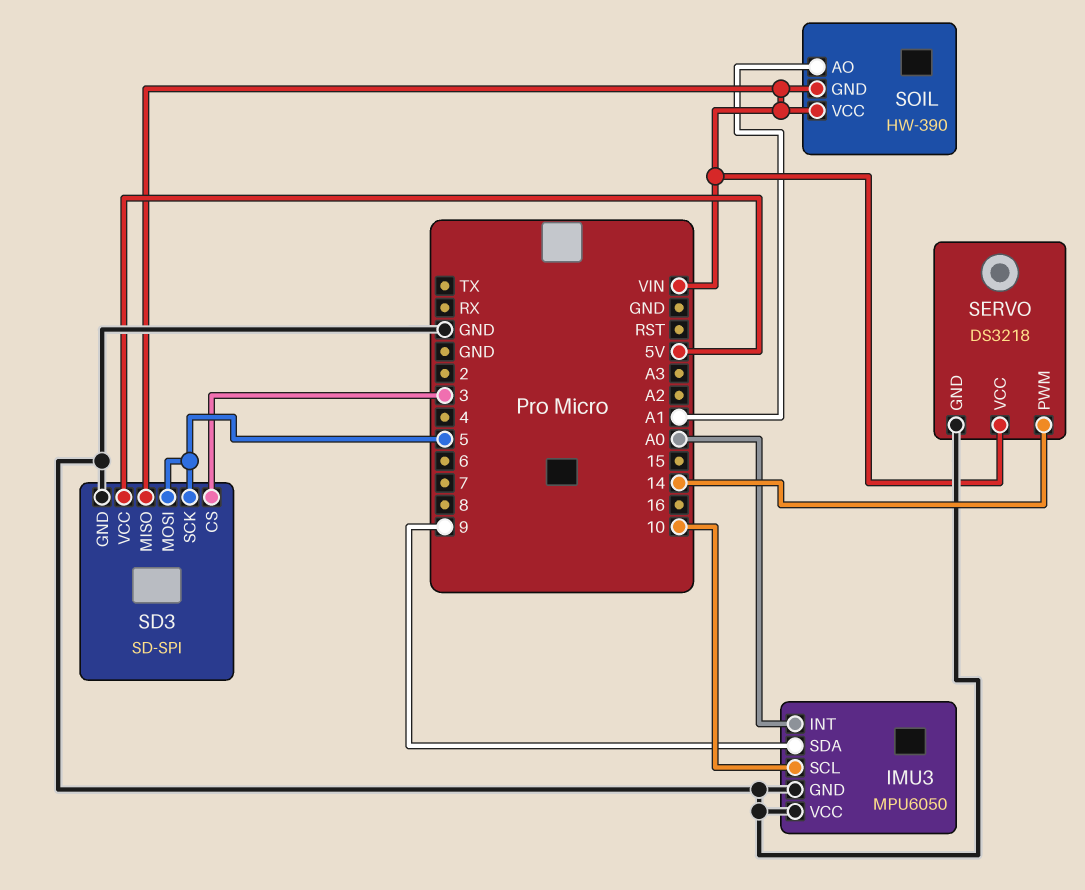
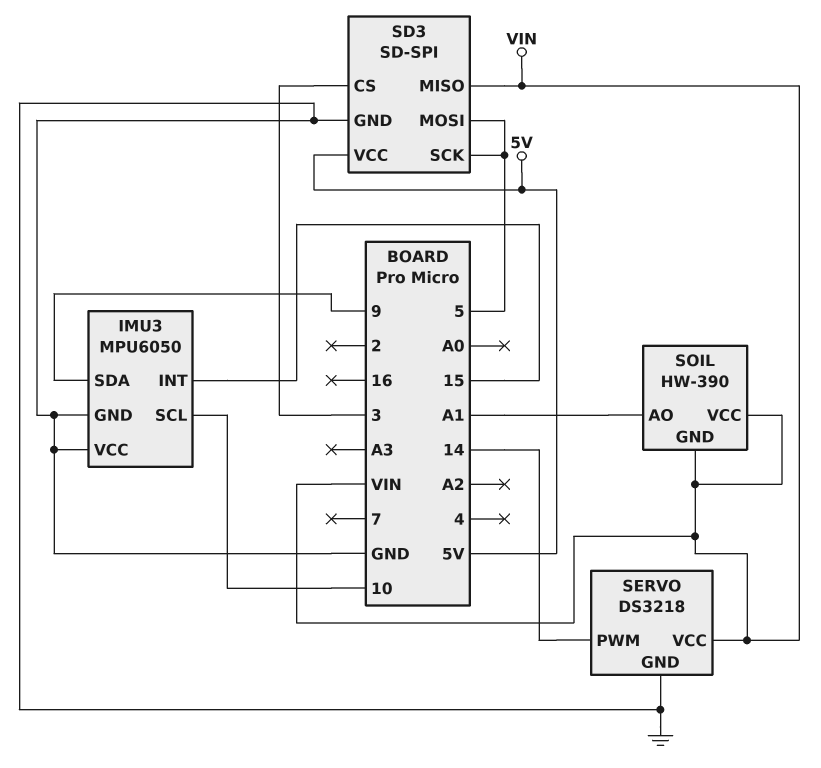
IMU3 pin INT: A0 -> 15

